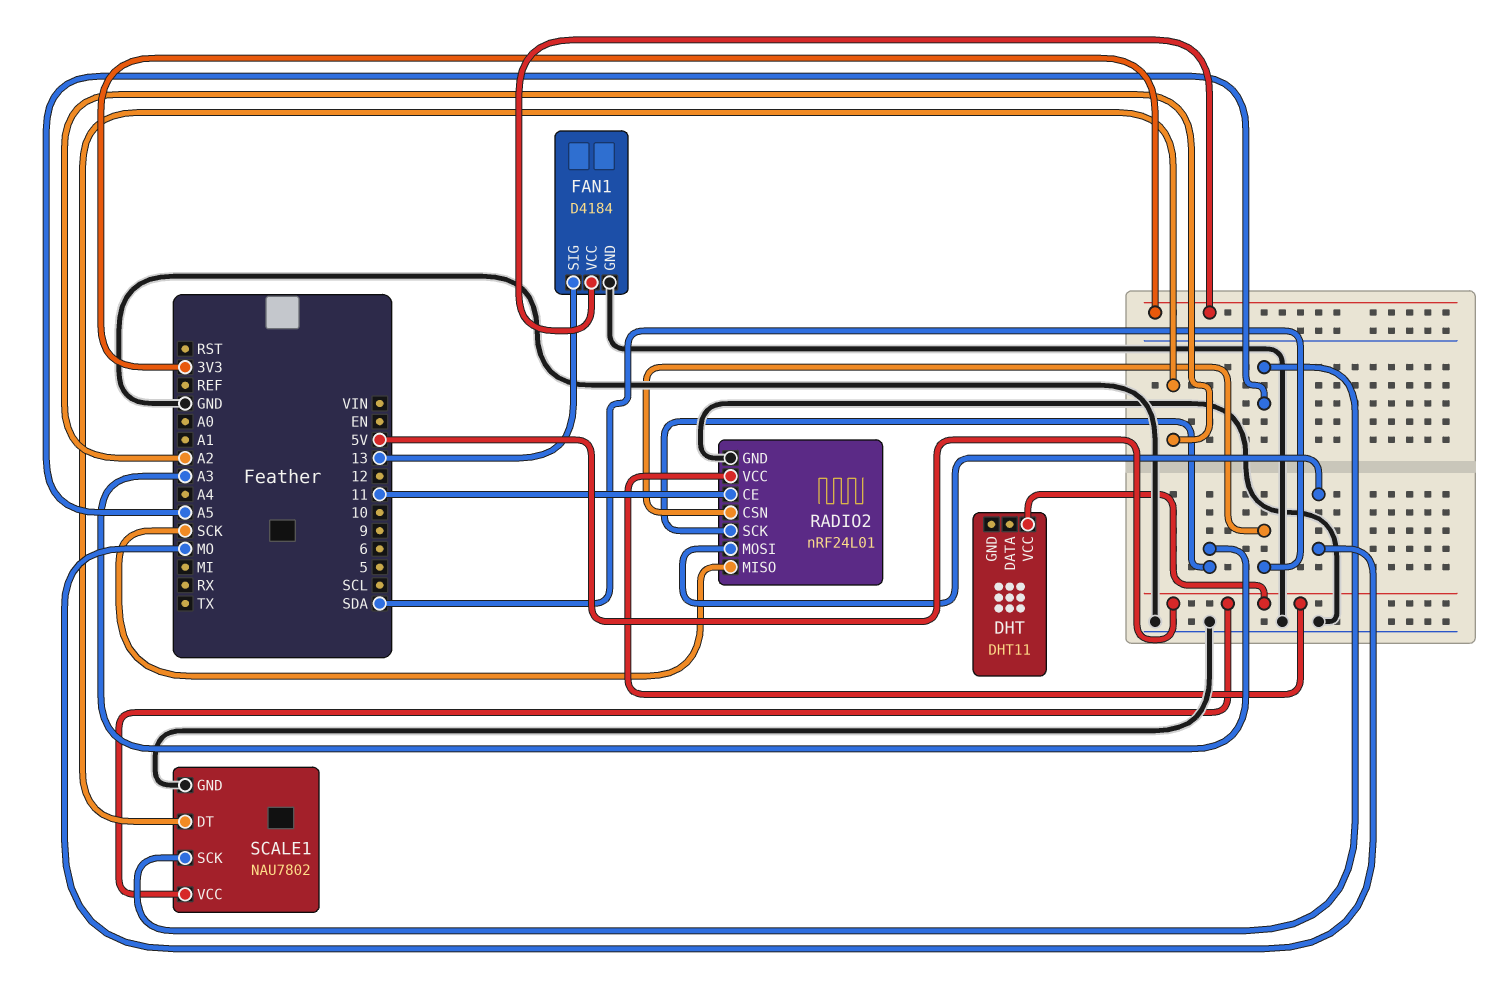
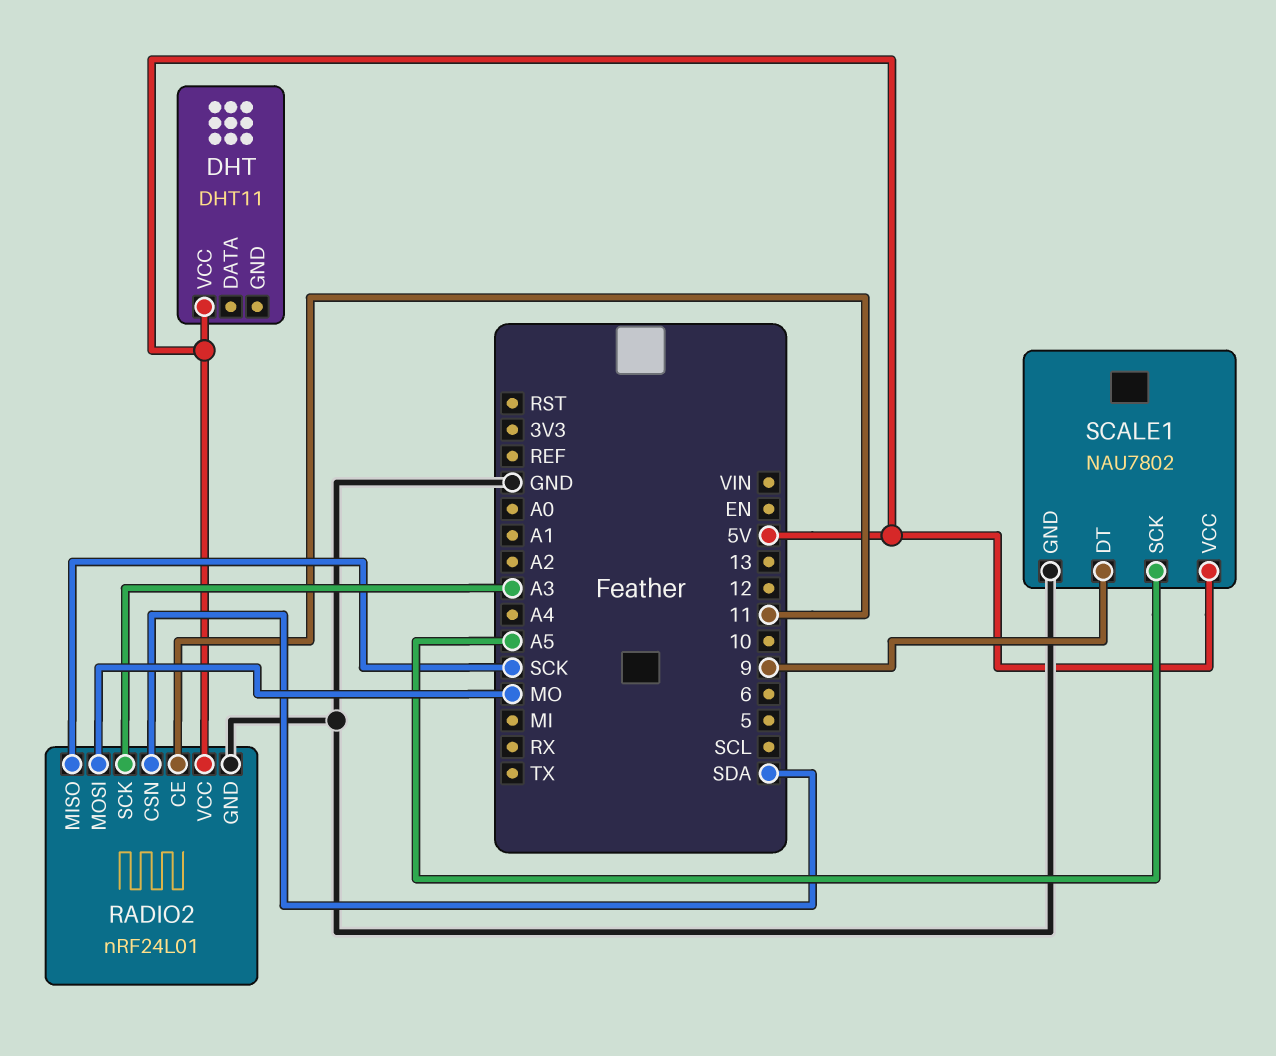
FAN1: D4184 -> none
FAN1 pin GND: GND -> none
FAN1 pin SIG: 13 -> none
FAN1 pin VCC: 3V3 -> none
SCALE1 pin DT: A2 -> 9

